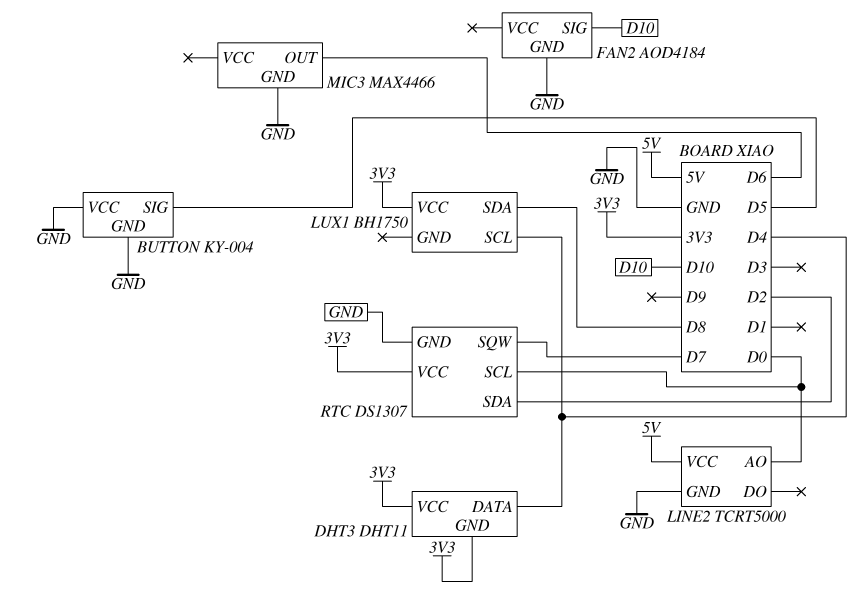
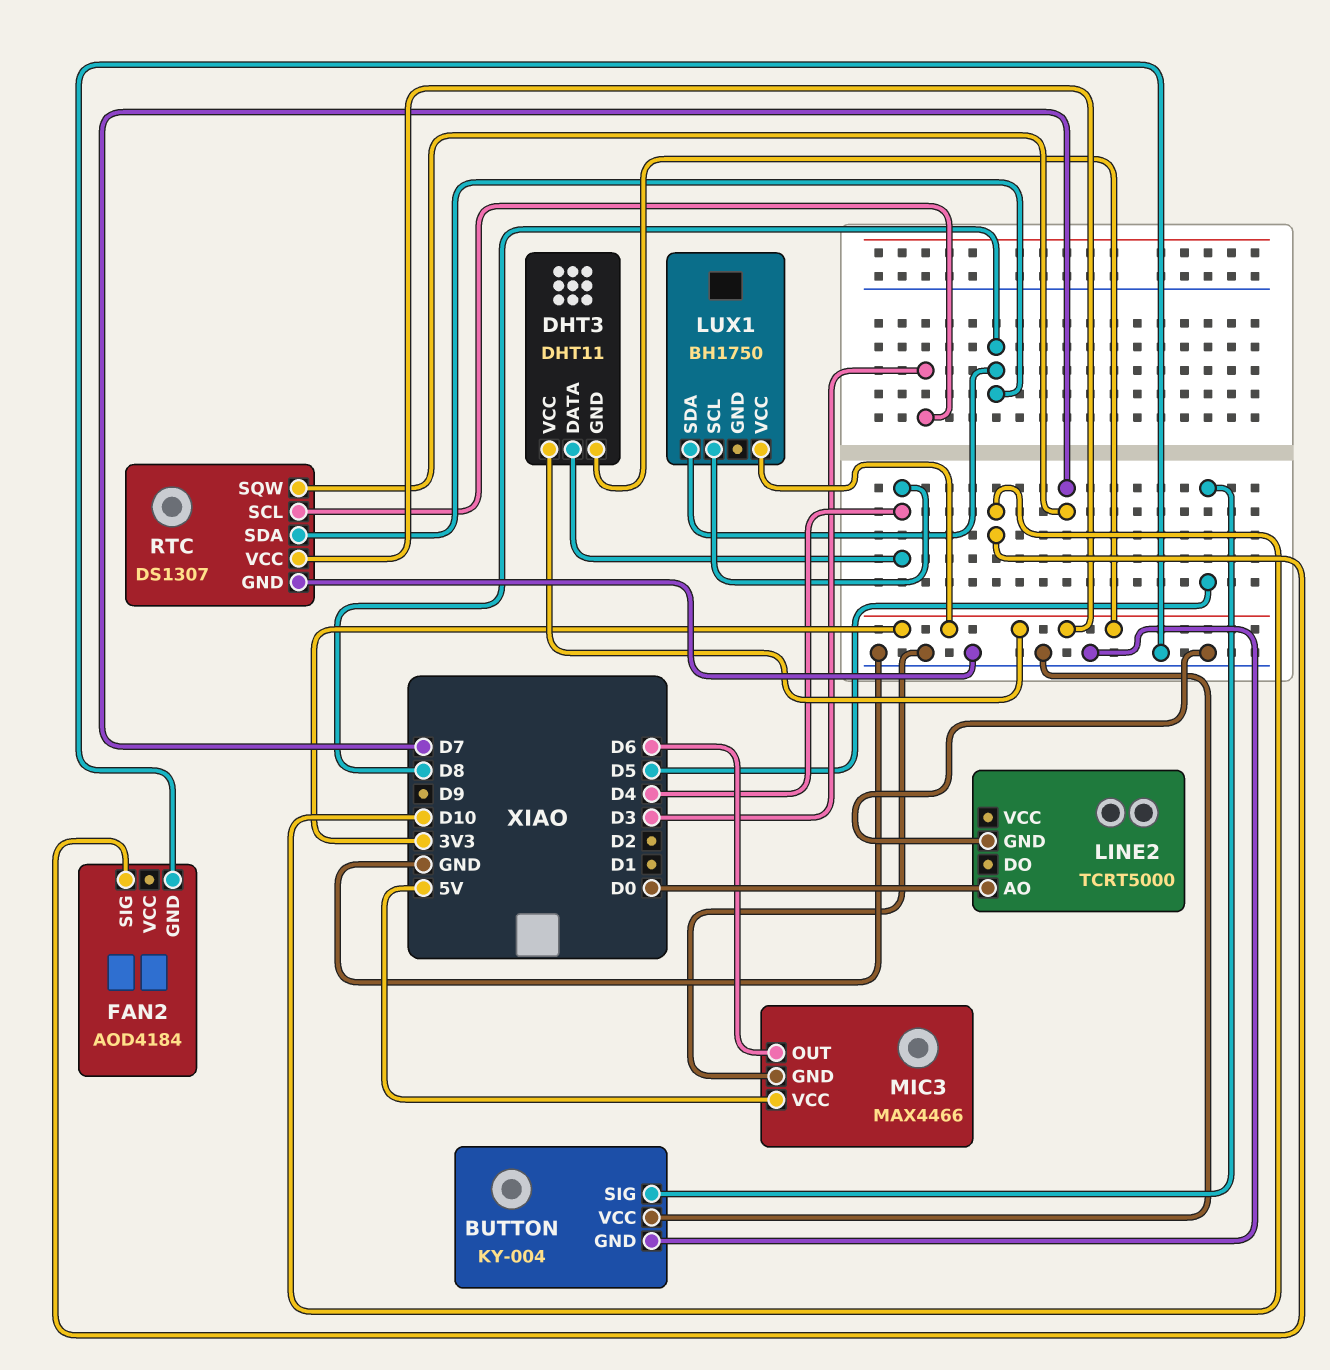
LINE2 pin VCC: 5V -> none
MIC3 pin VCC: none -> 5V
RTC pin SCL: D0 -> D3
RTC pin SDA: D2 -> D8

